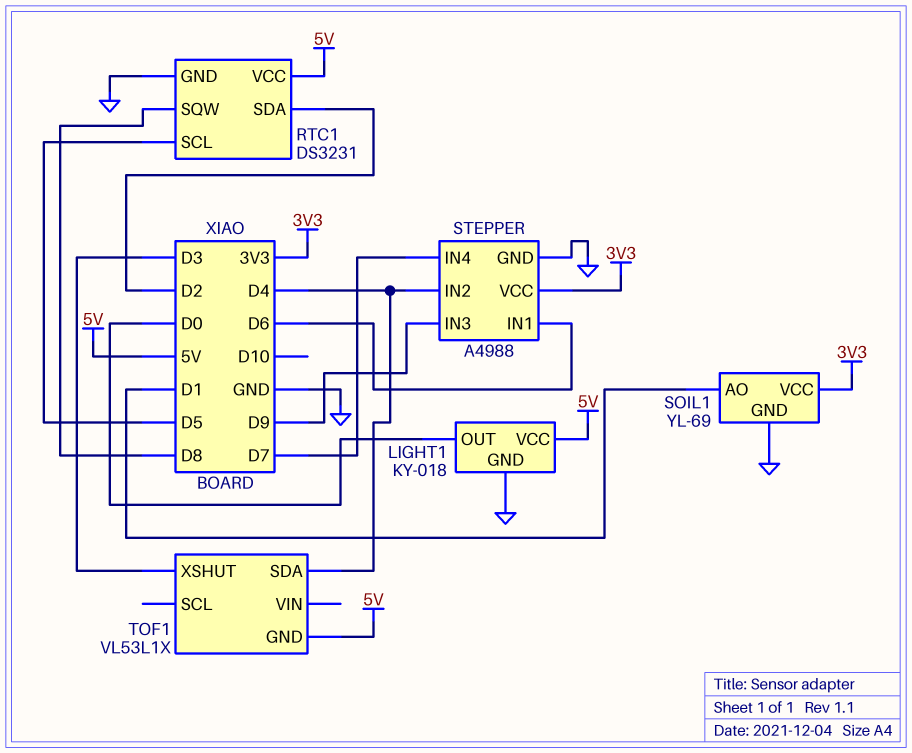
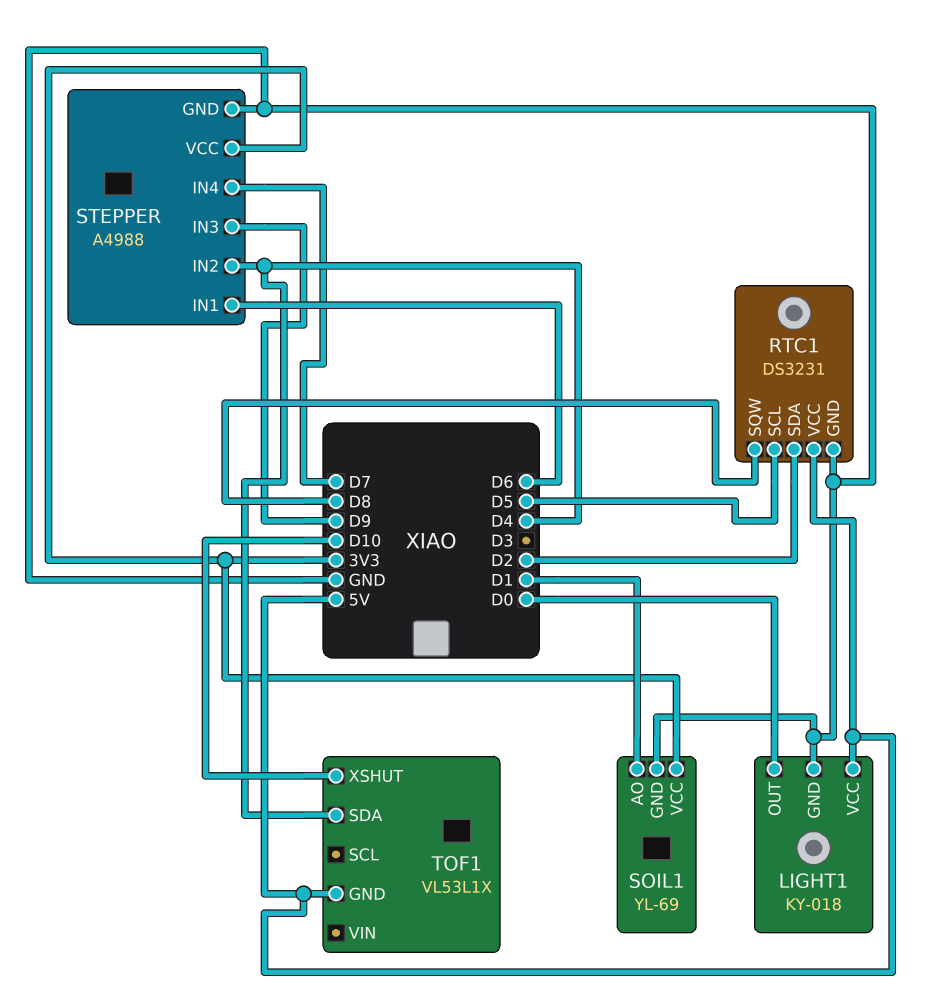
TOF1 pin XSHUT: D3 -> D10

